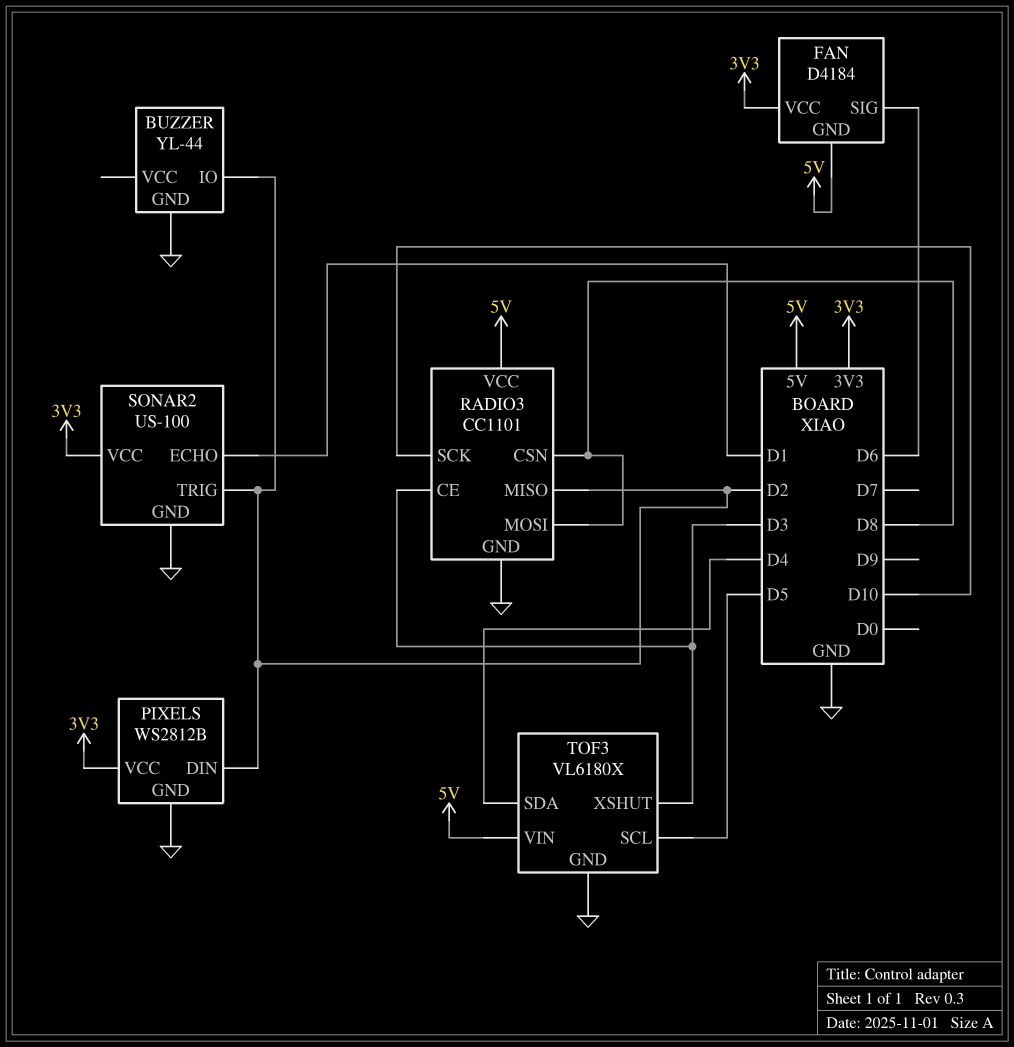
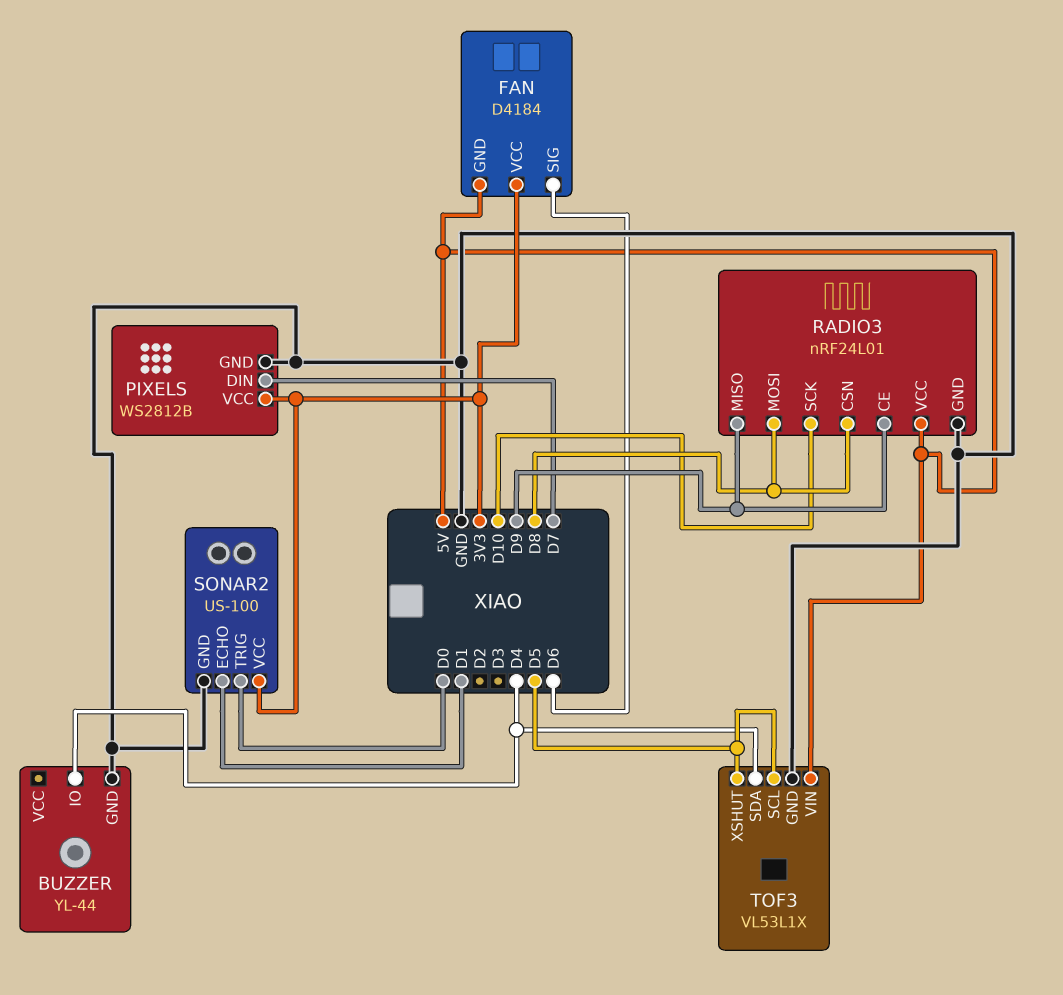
BUZZER pin IO: D2 -> D4
PIXELS pin DIN: D2 -> D7
RADIO3: CC1101 -> nRF24L01
RADIO3 pin CE: D3 -> D9
RADIO3 pin MISO: D2 -> D9
SONAR2 pin TRIG: D2 -> D0
TOF3: VL6180X -> VL53L1X
TOF3 pin XSHUT: D3 -> D5

